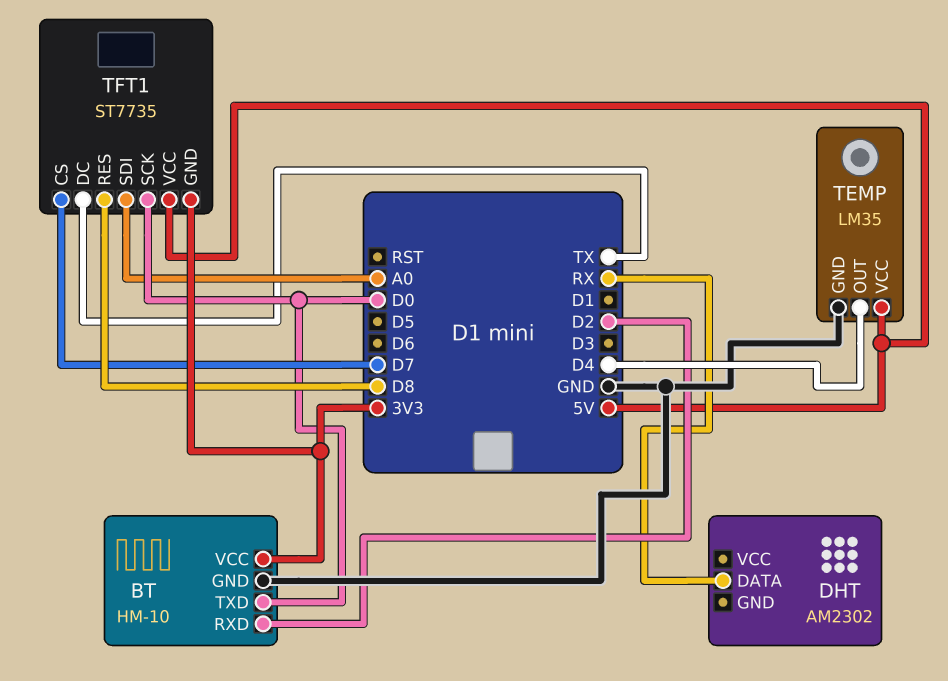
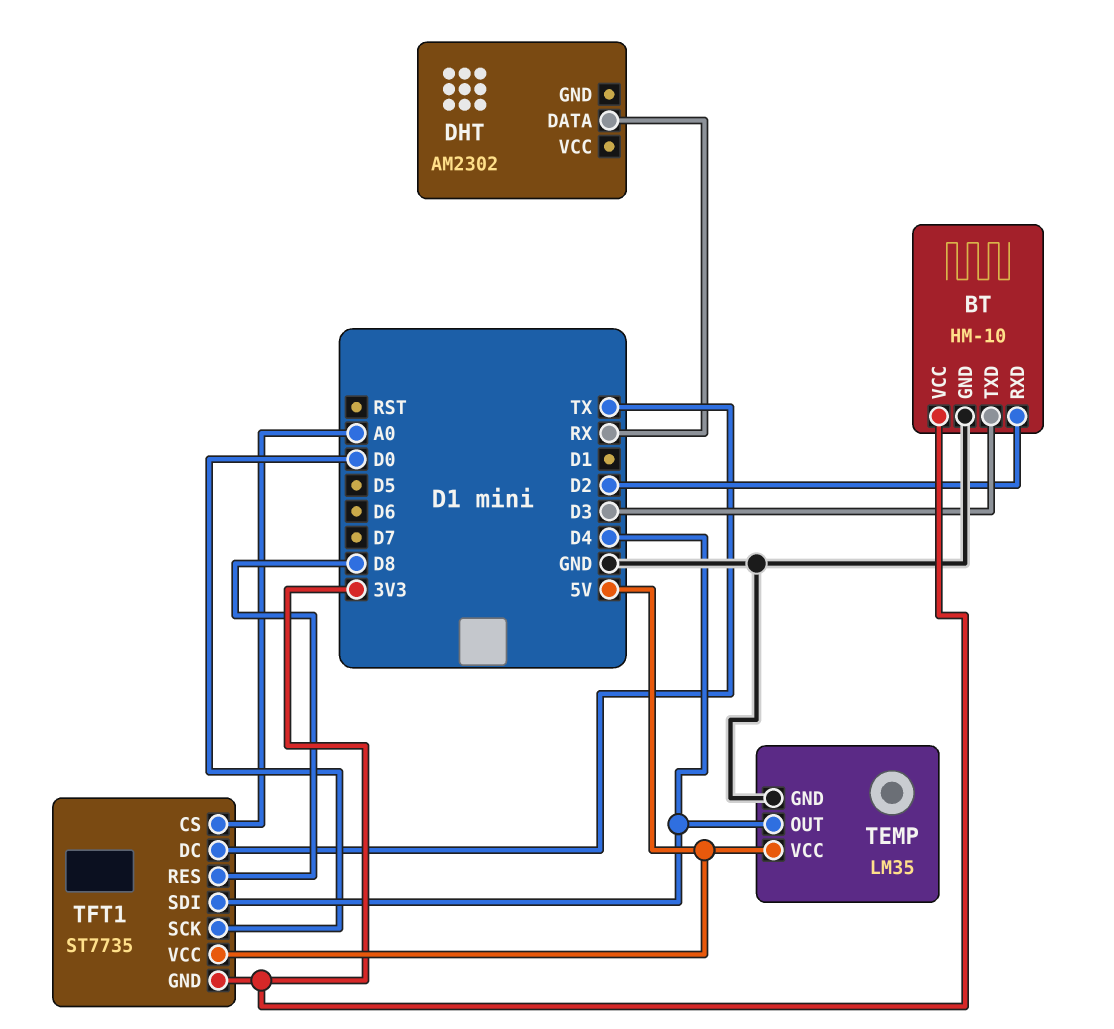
BT pin TXD: D0 -> D3
TFT1 pin CS: D7 -> A0
TFT1 pin SDI: A0 -> D4

